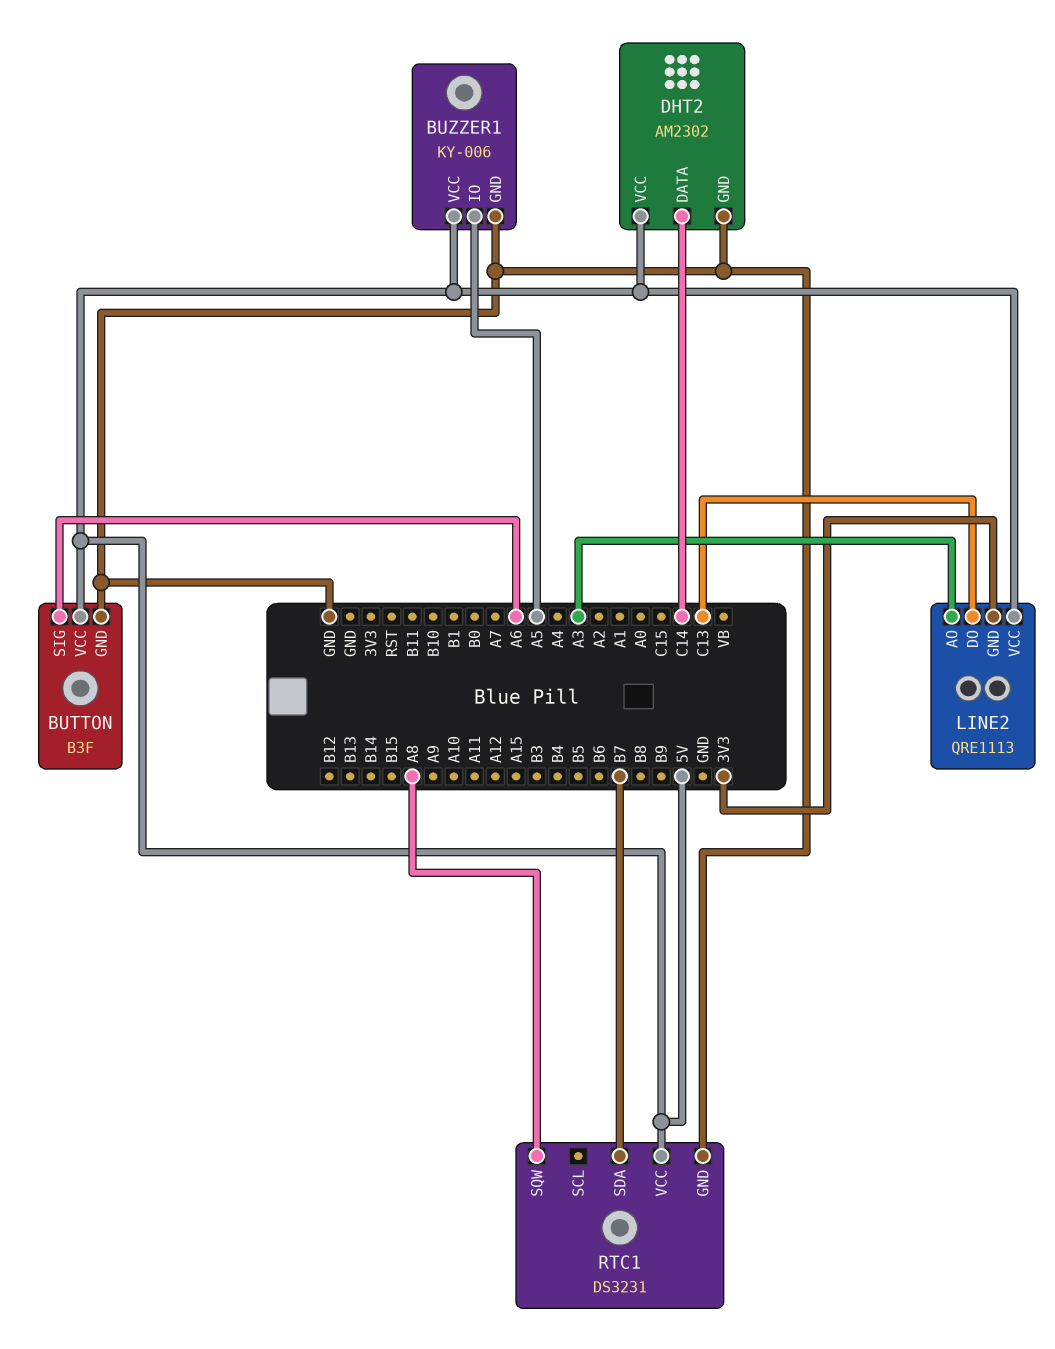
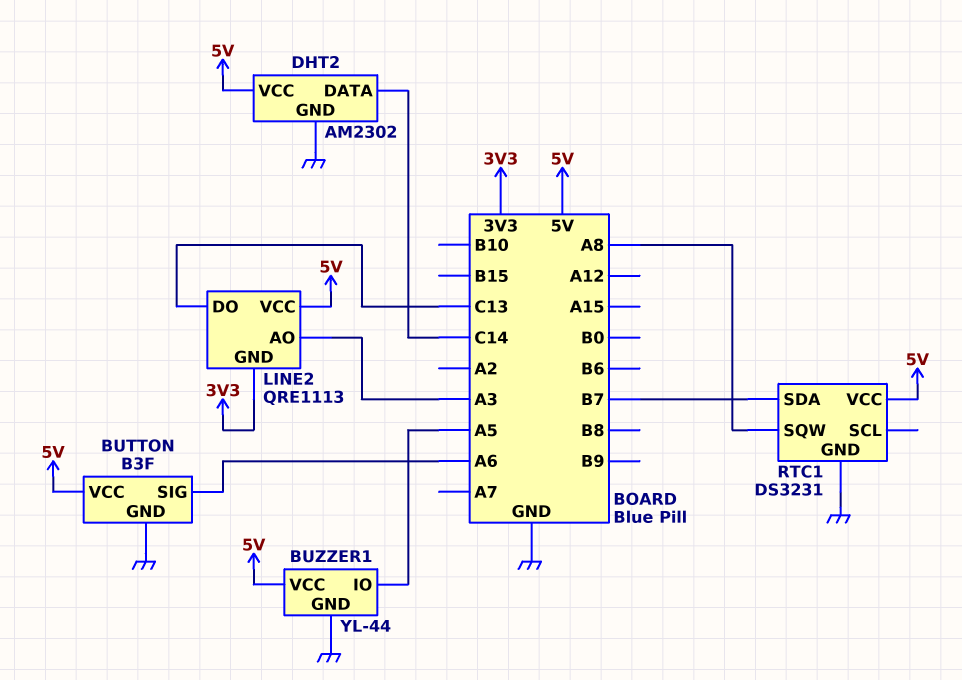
BUZZER1: KY-006 -> YL-44

